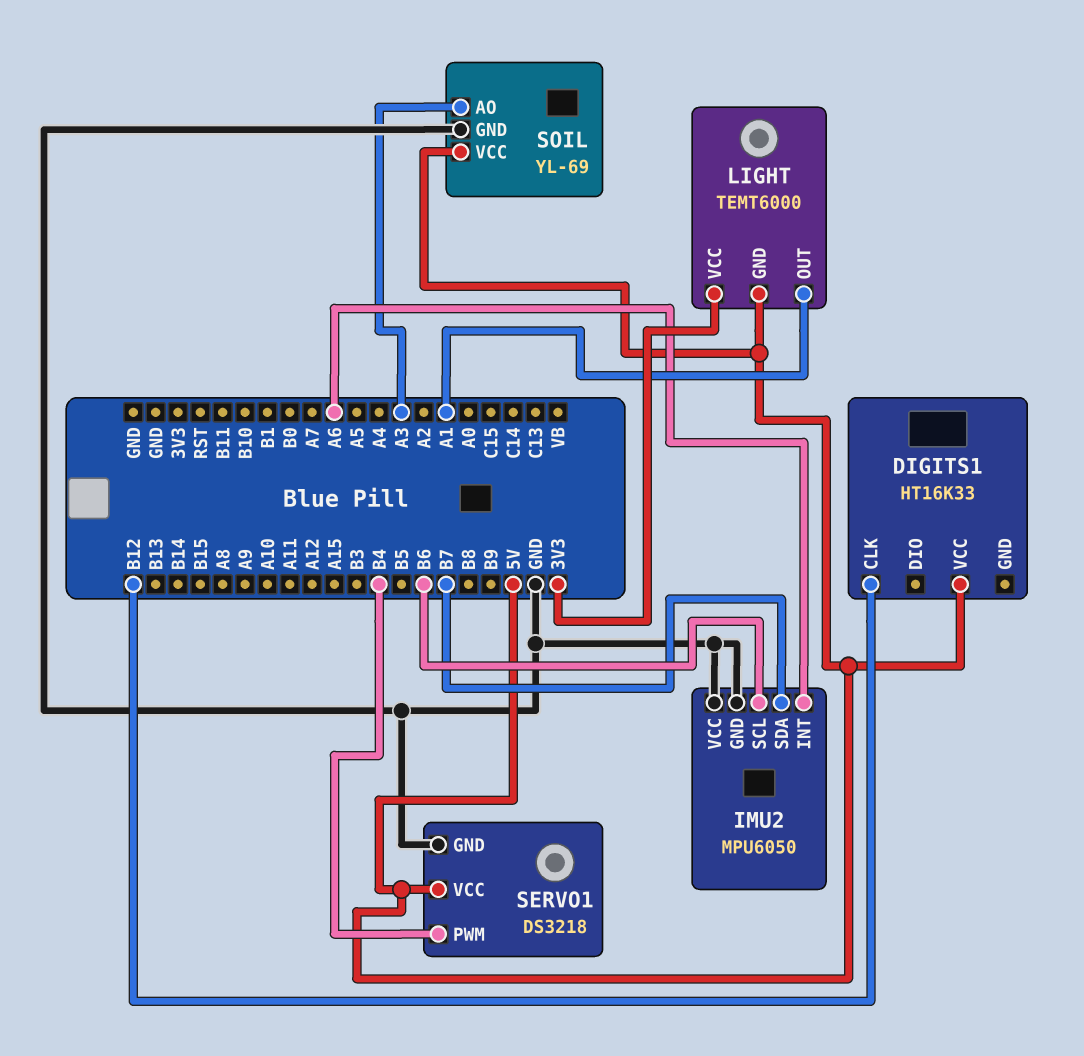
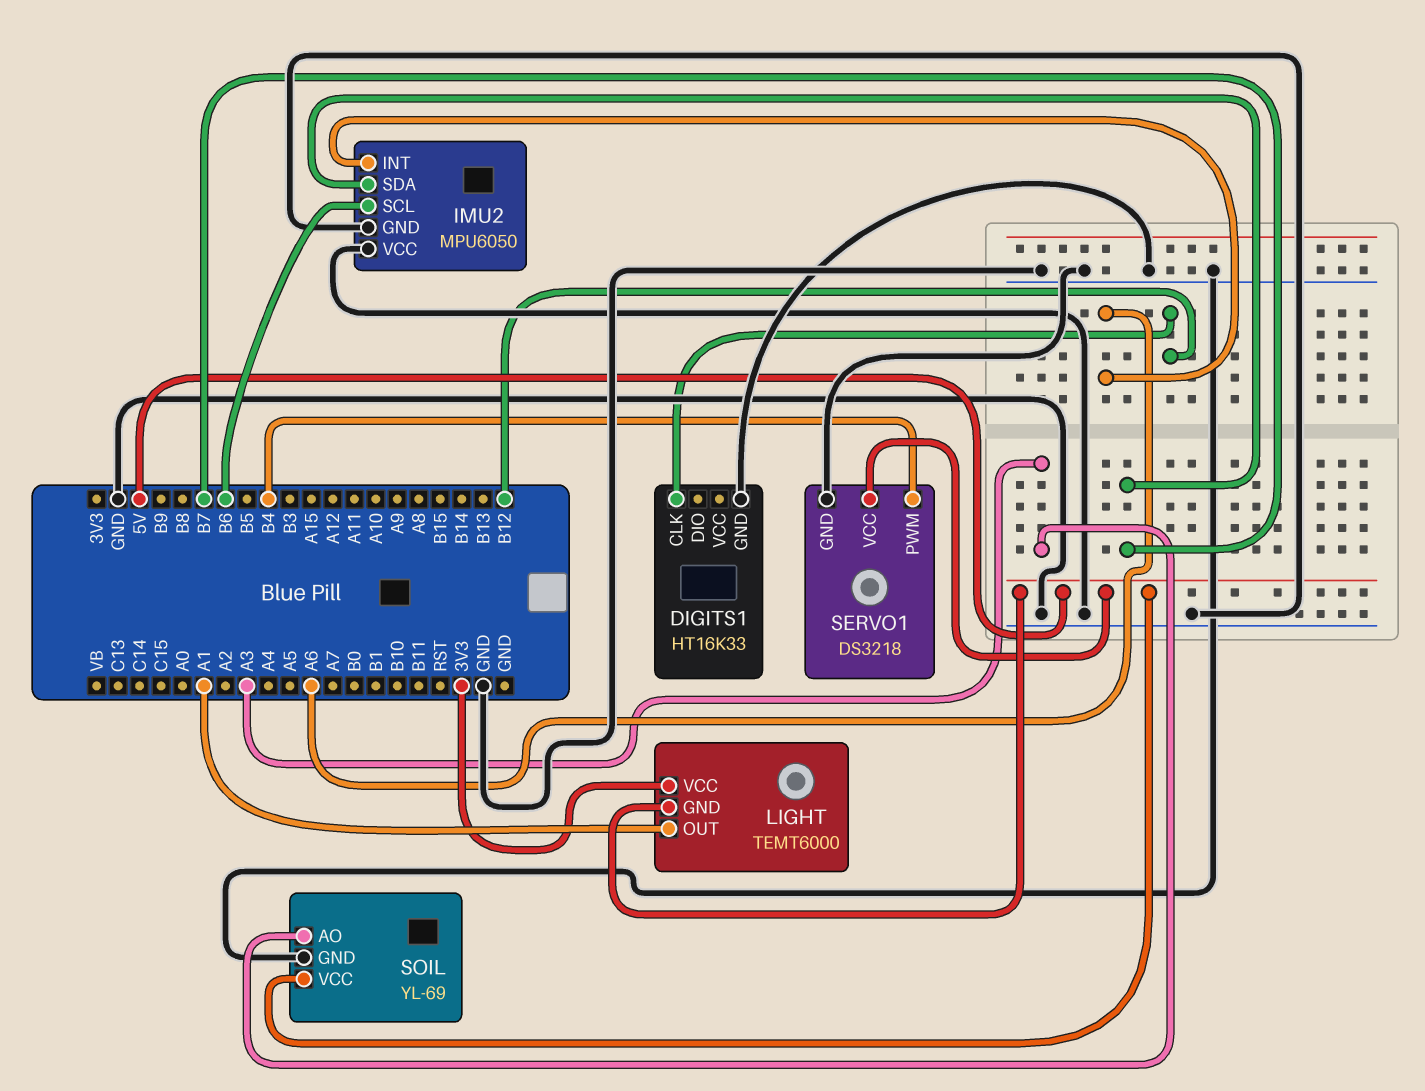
DIGITS1 pin GND: none -> GND
DIGITS1 pin VCC: 5V -> none

